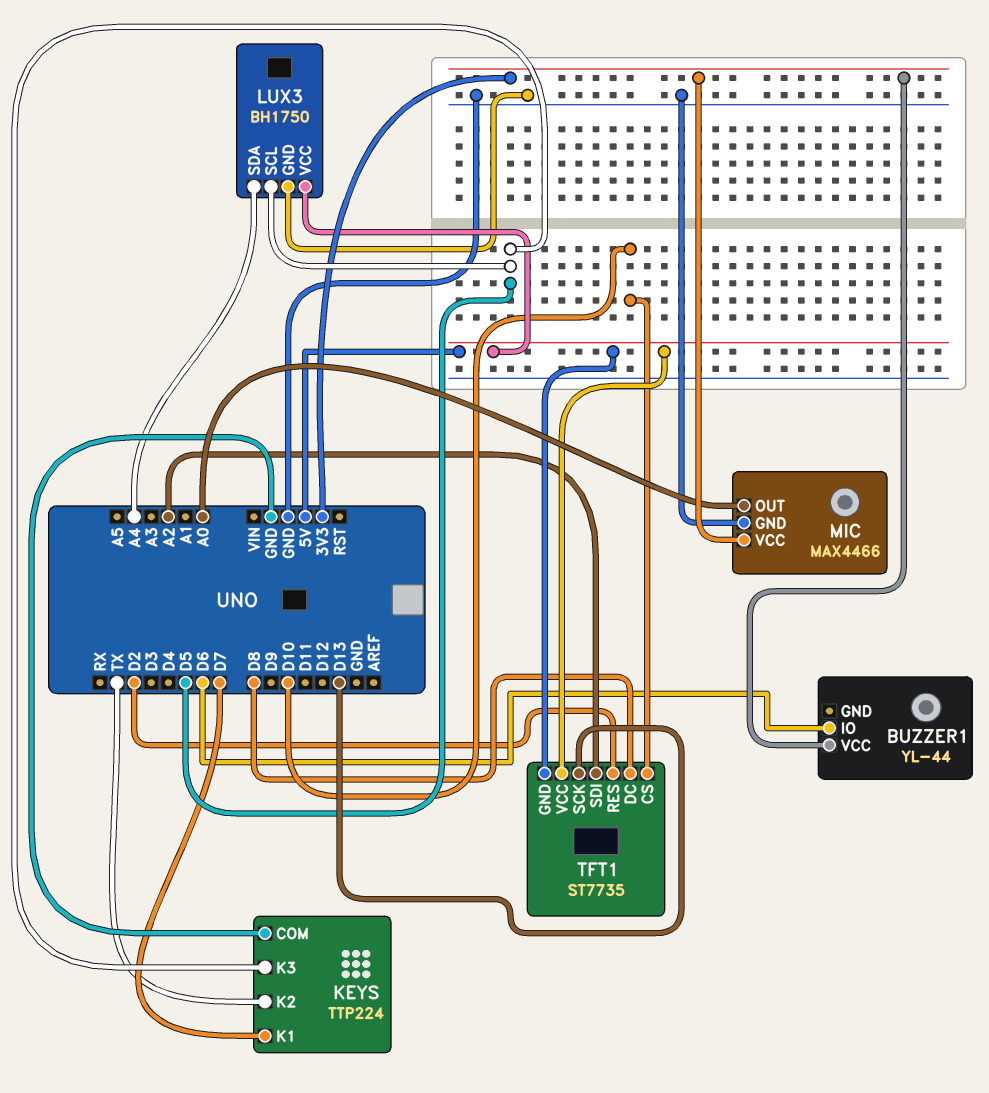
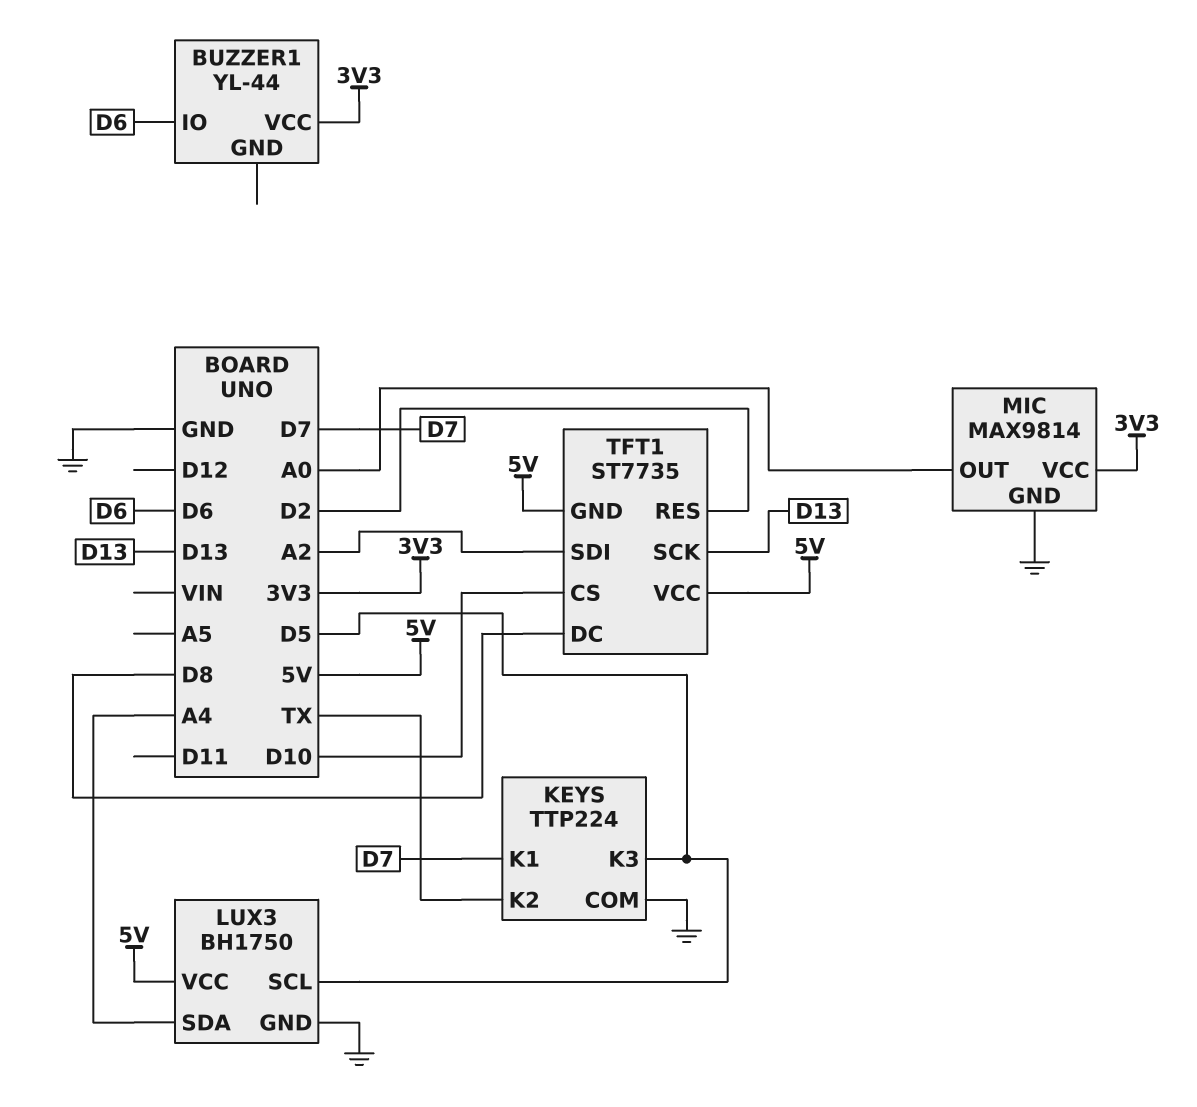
MIC: MAX4466 -> MAX9814

